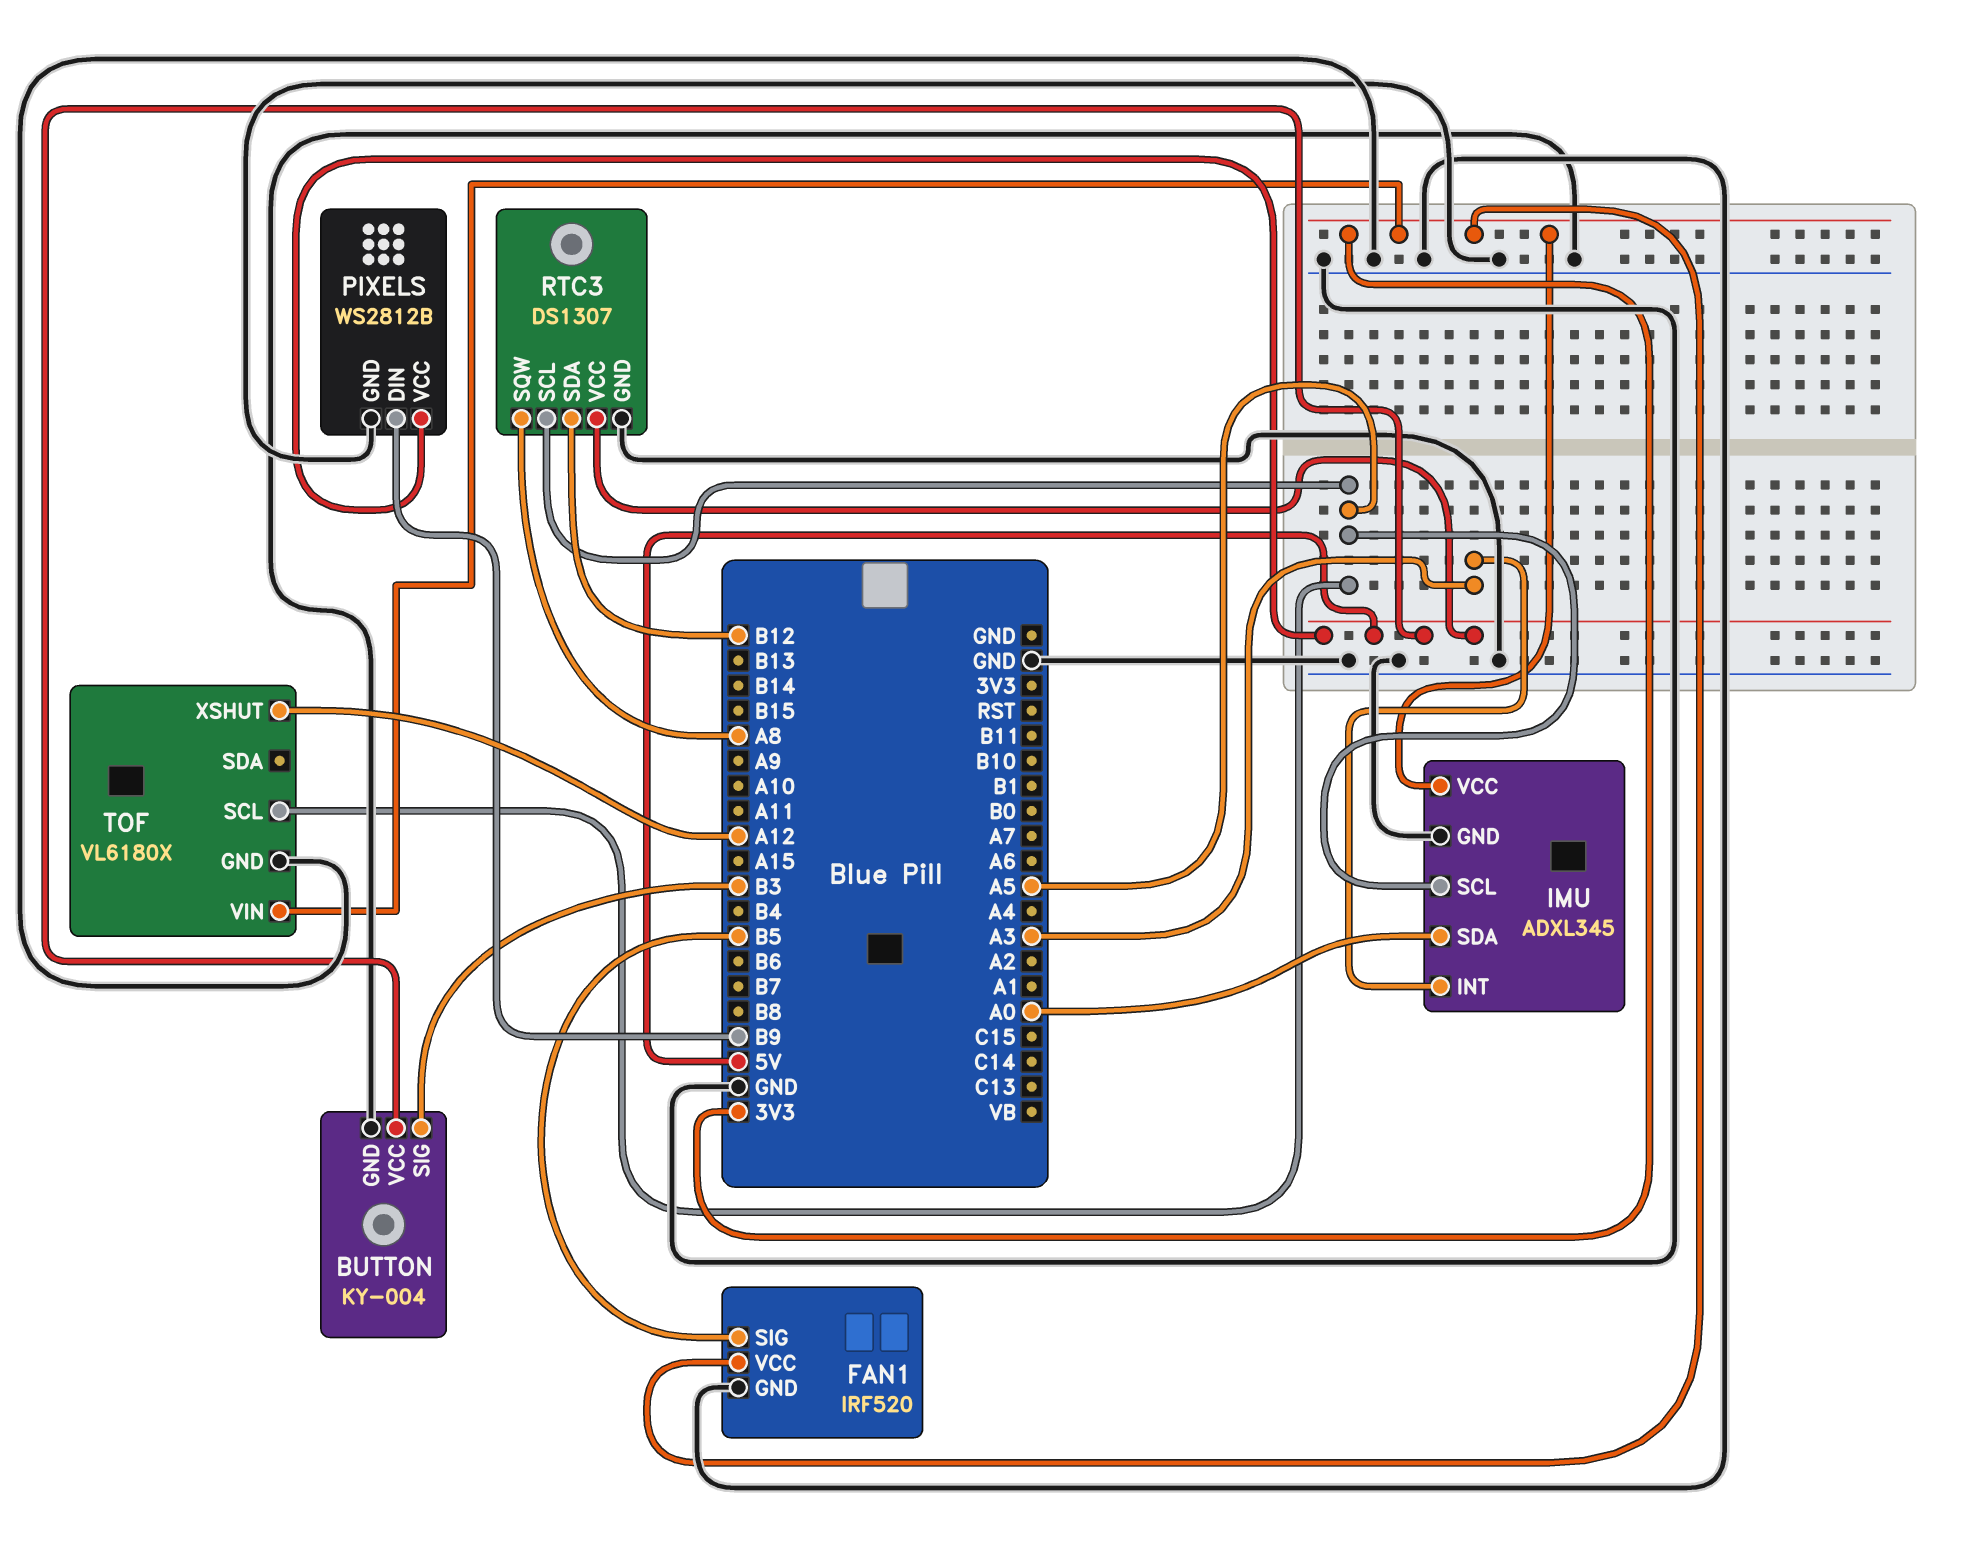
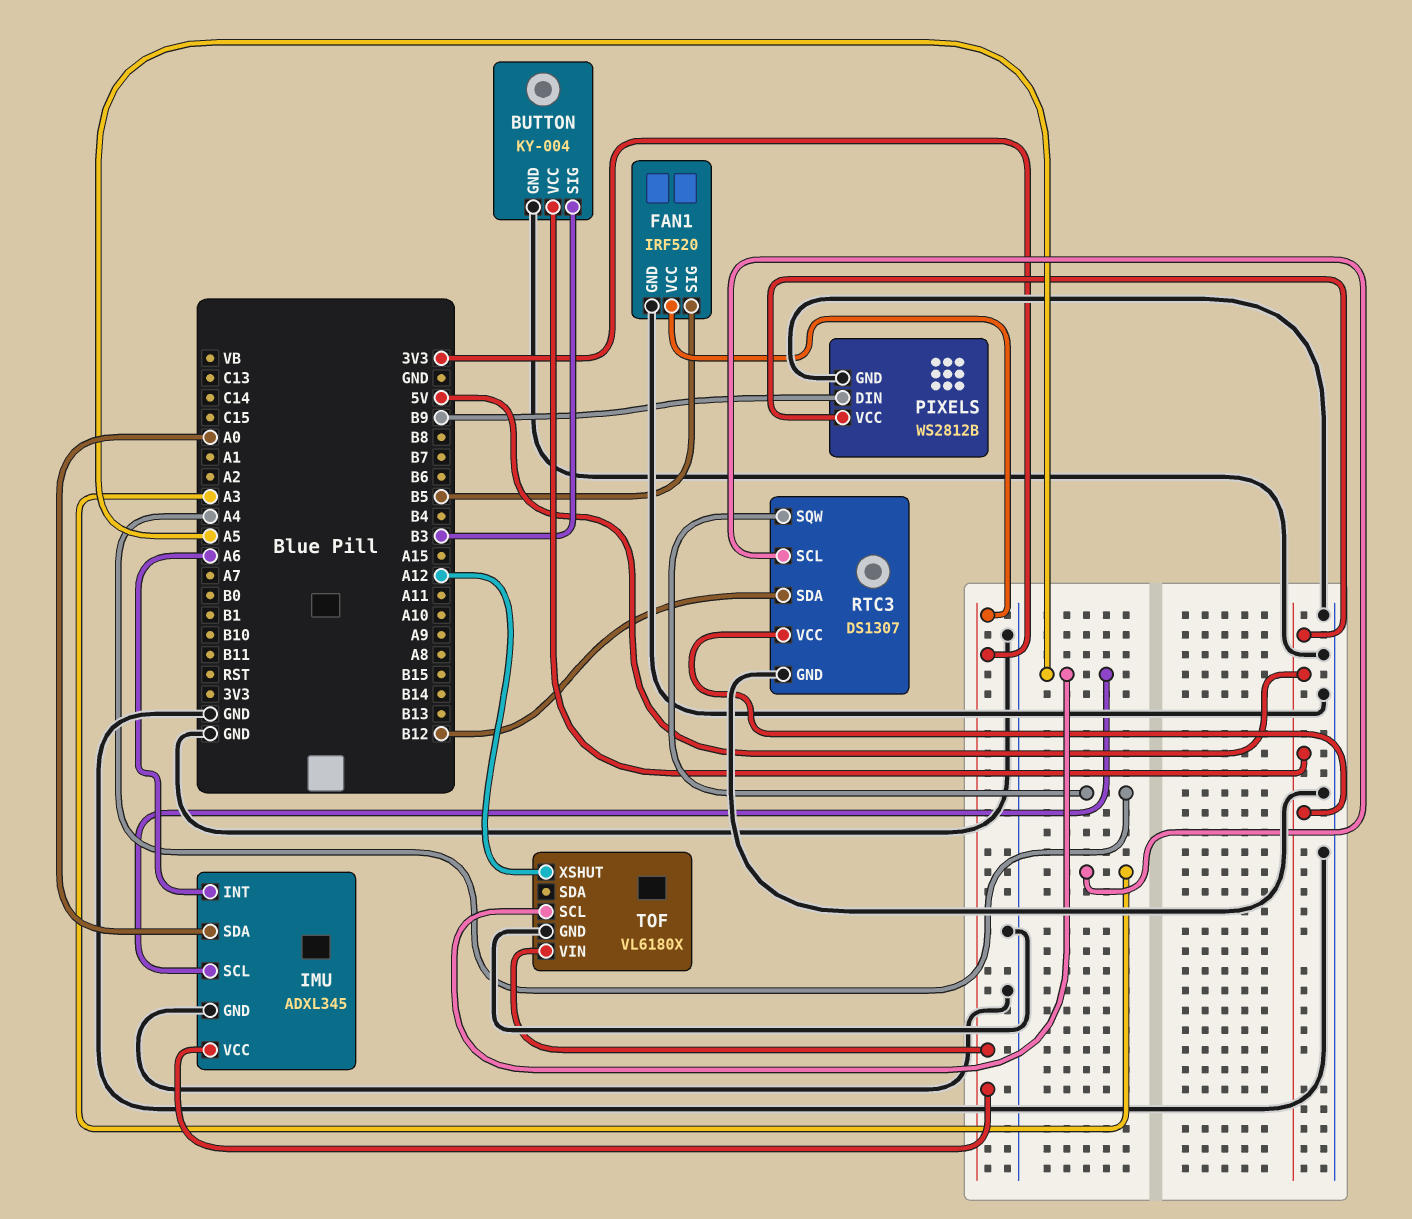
IMU pin INT: A3 -> A6
RTC3 pin SCL: A5 -> A3
RTC3 pin SQW: A8 -> A4

